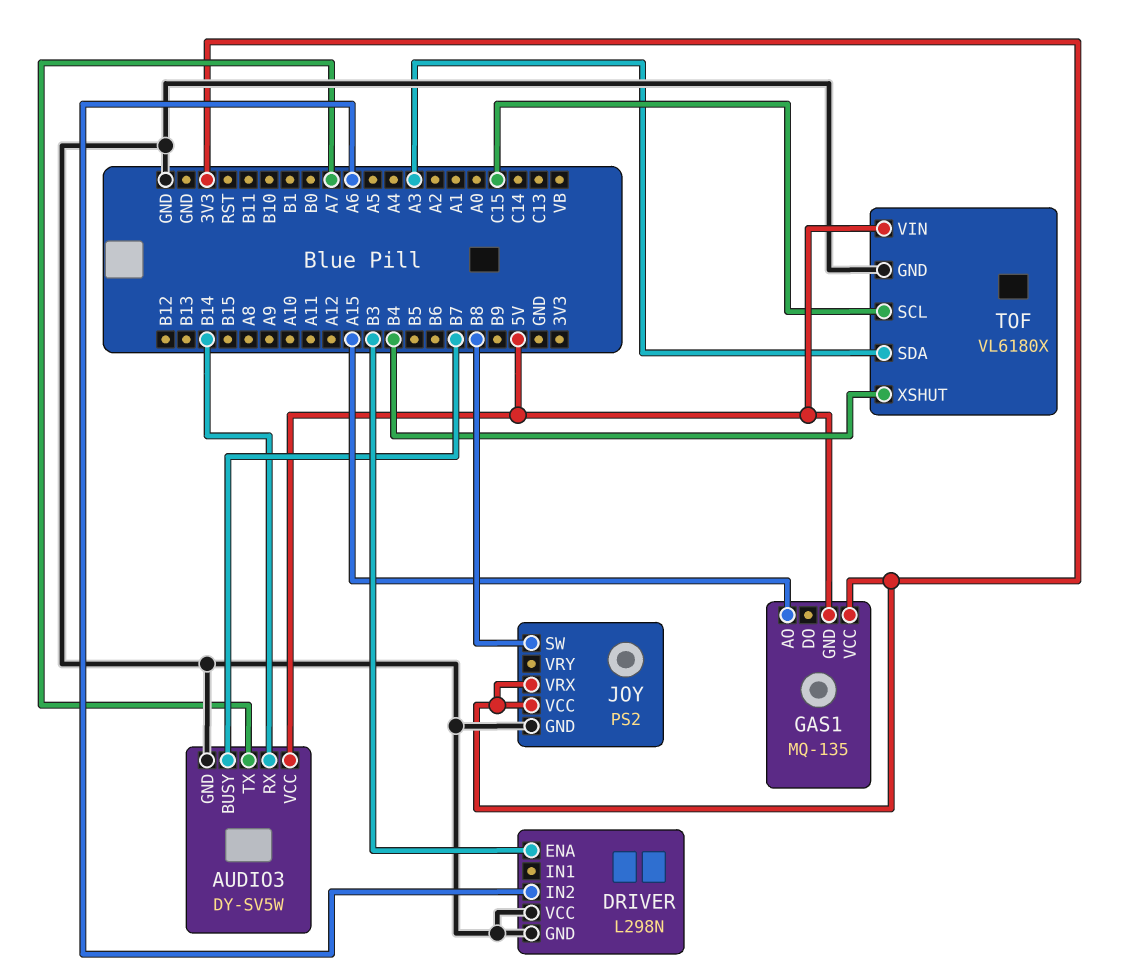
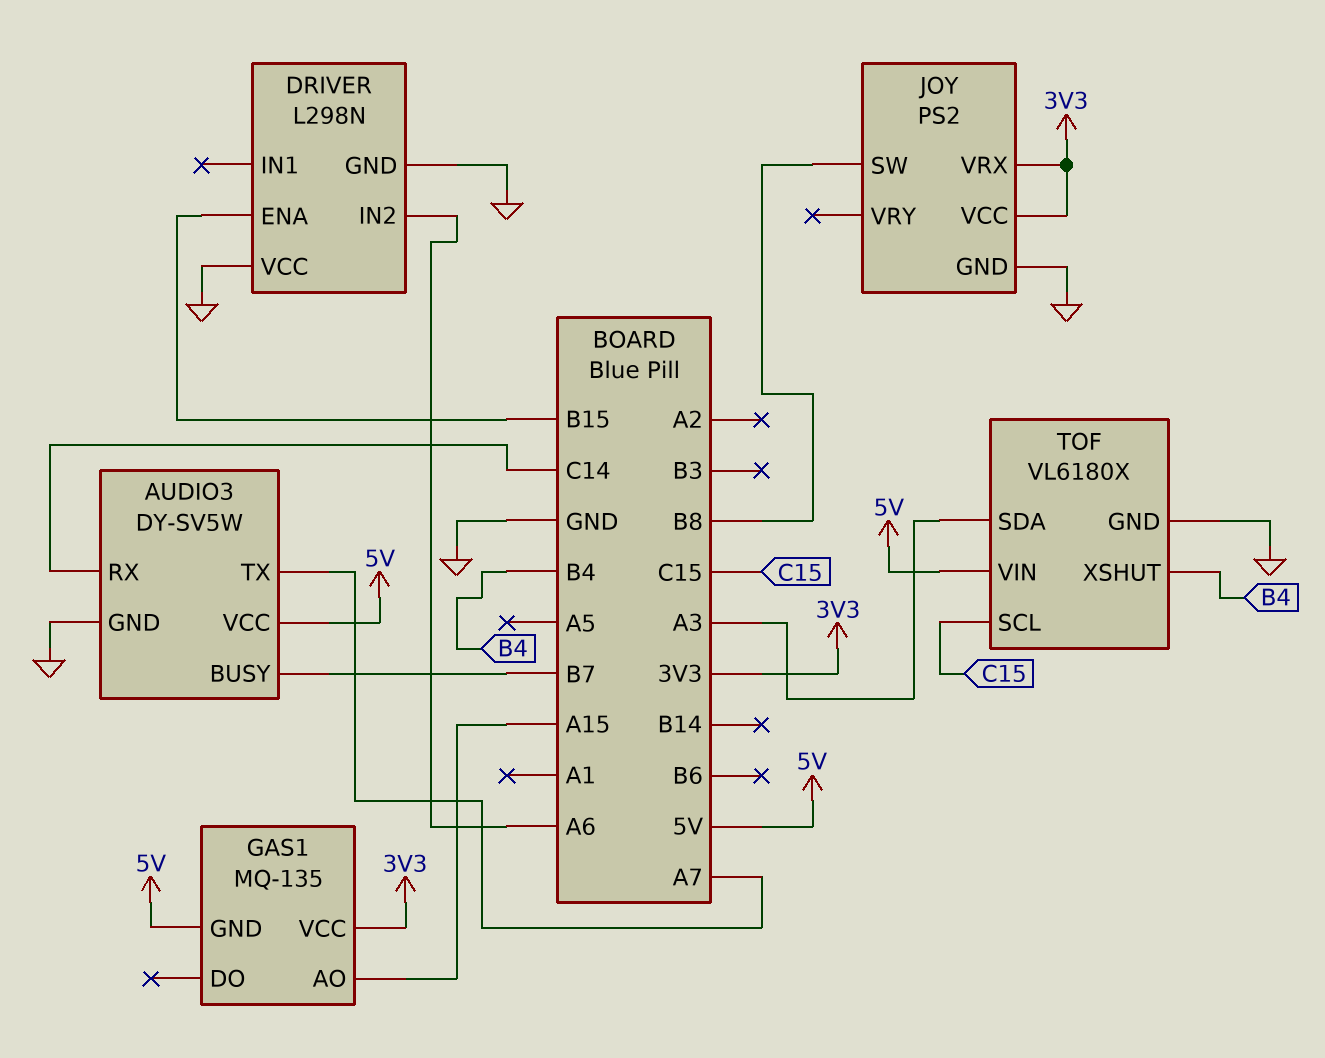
AUDIO3 pin RX: B14 -> C14
DRIVER pin ENA: B3 -> B15

